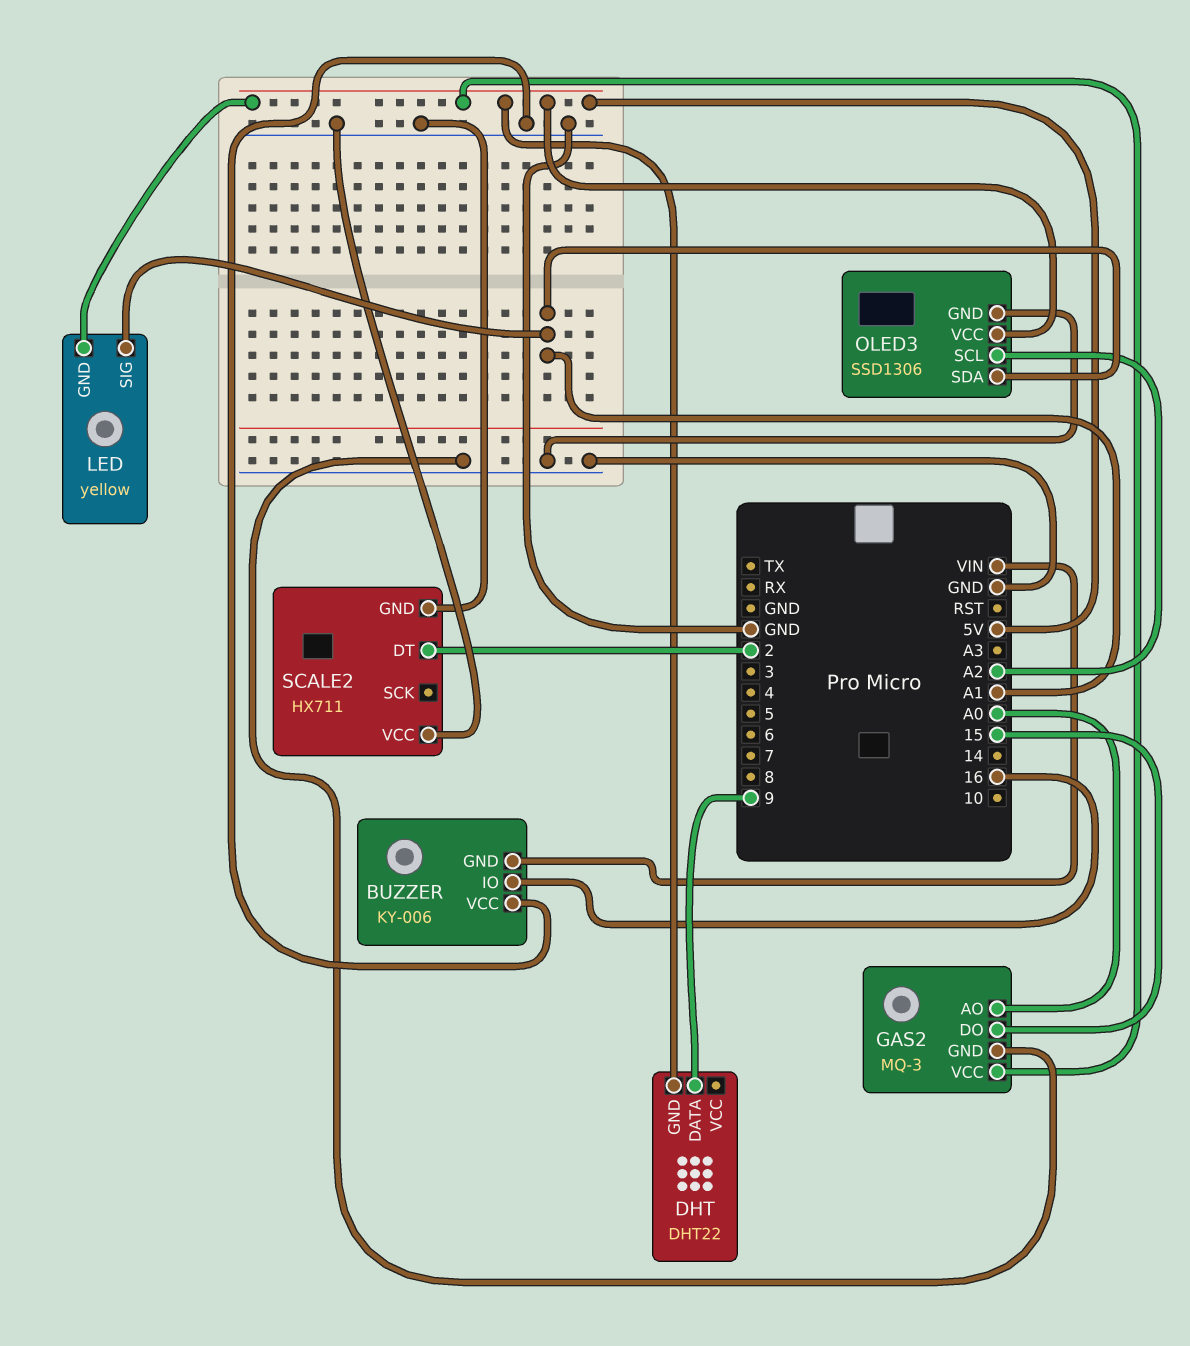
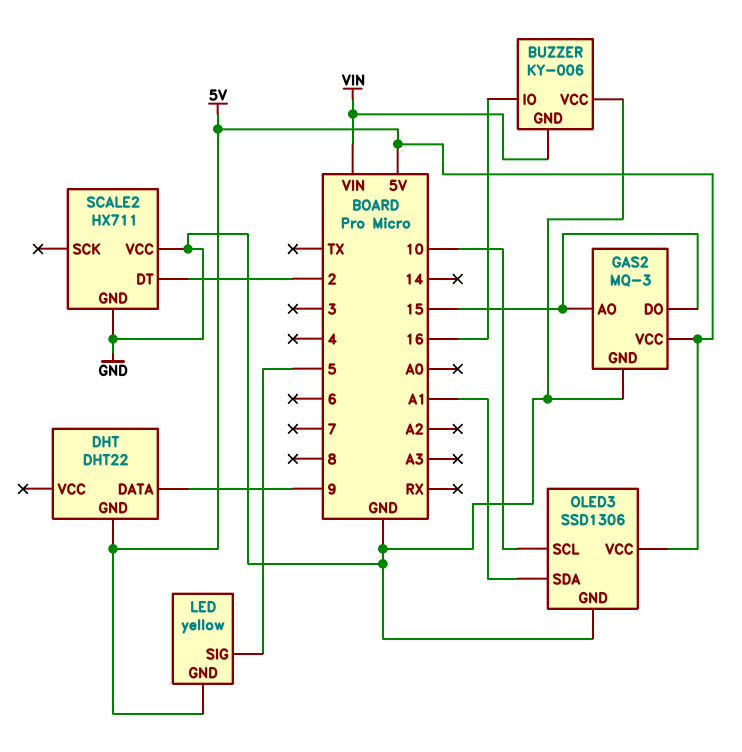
GAS2 pin AO: A0 -> 15
LED pin SIG: A1 -> 5
OLED3 pin SCL: A2 -> 10

